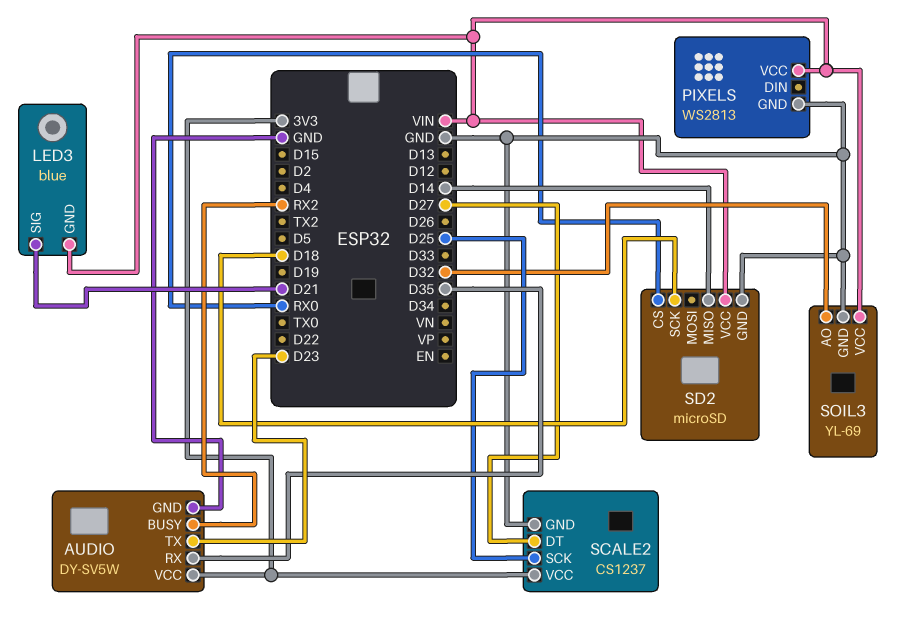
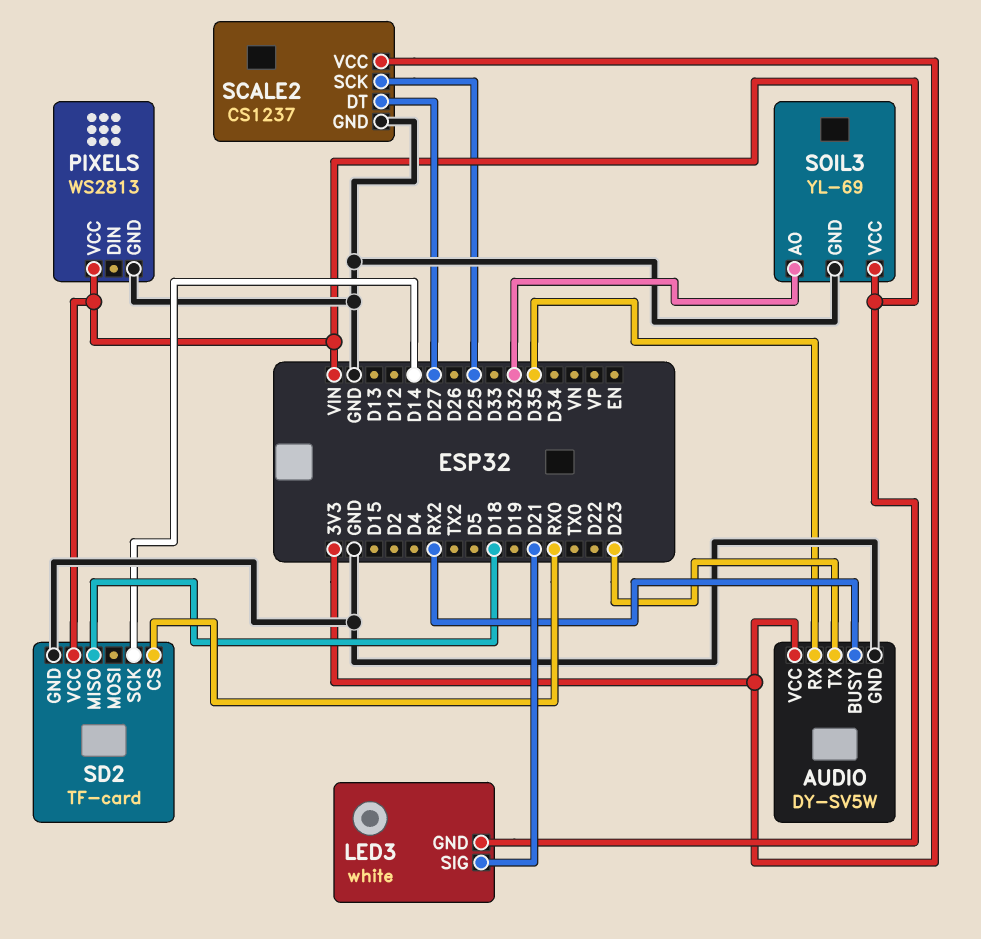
LED3: blue -> white
SD2: microSD -> TF-card
SD2 pin MISO: D14 -> D18
SD2 pin SCK: D18 -> D14

